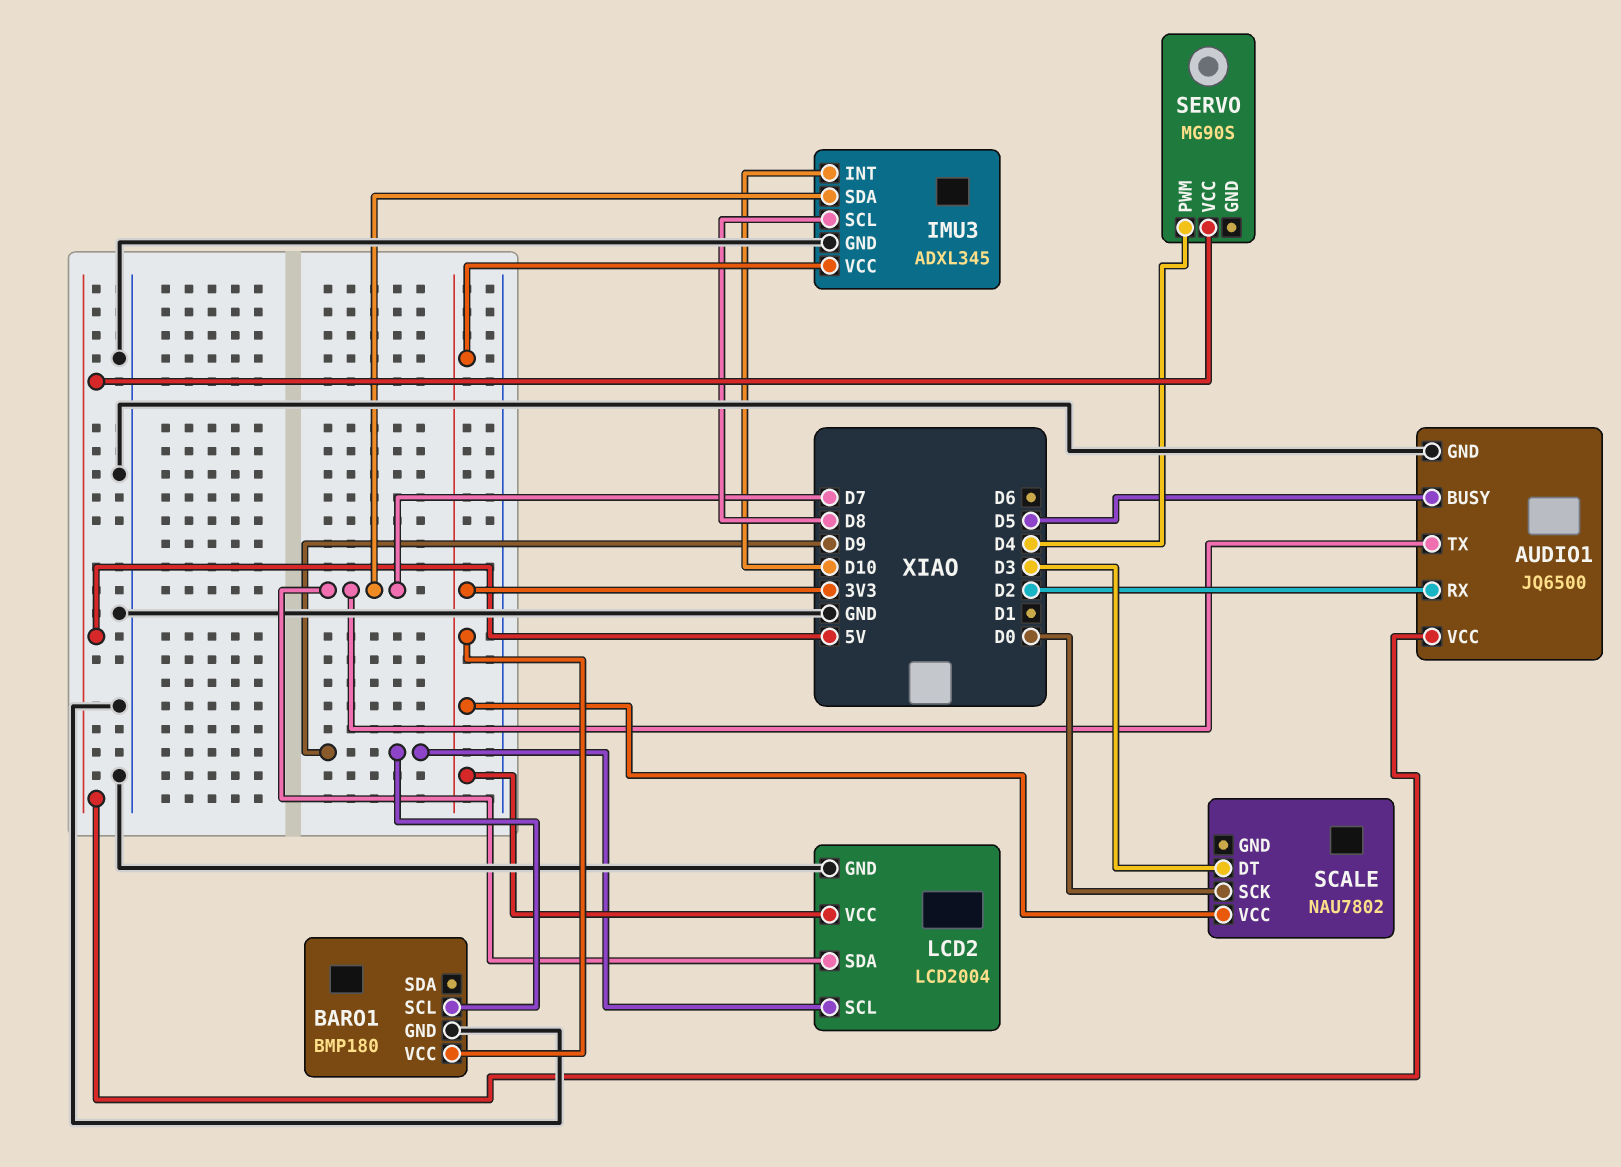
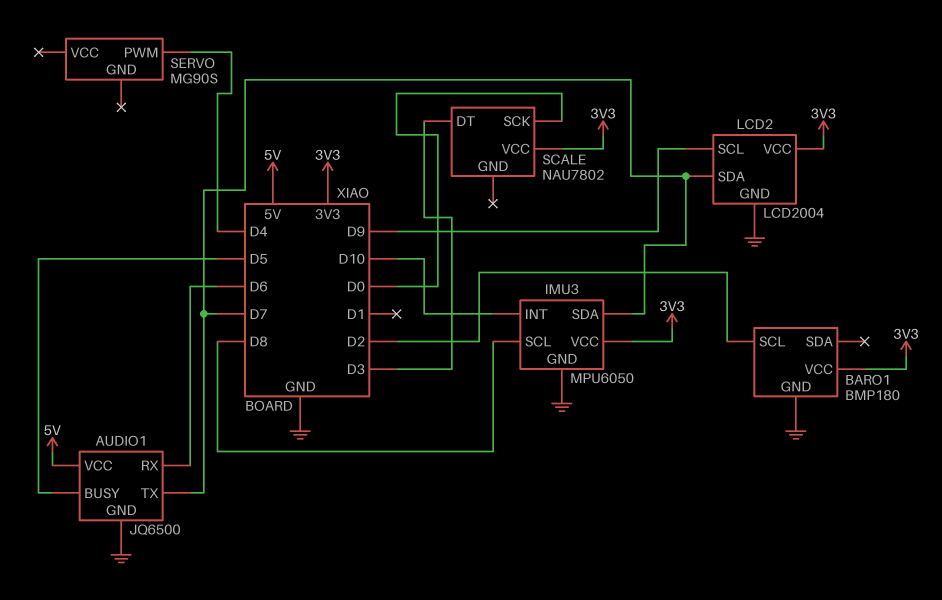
AUDIO1 pin RX: D2 -> D6
BARO1 pin SCL: D9 -> D2
IMU3: ADXL345 -> MPU6050
SERVO pin VCC: 5V -> none

